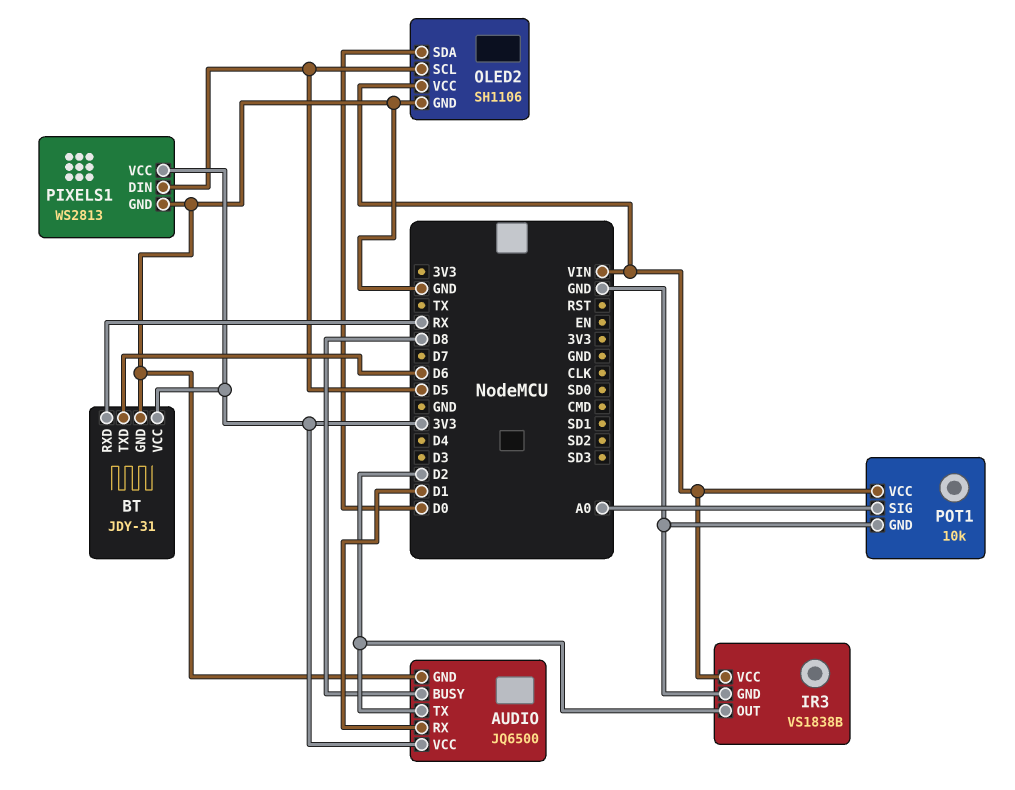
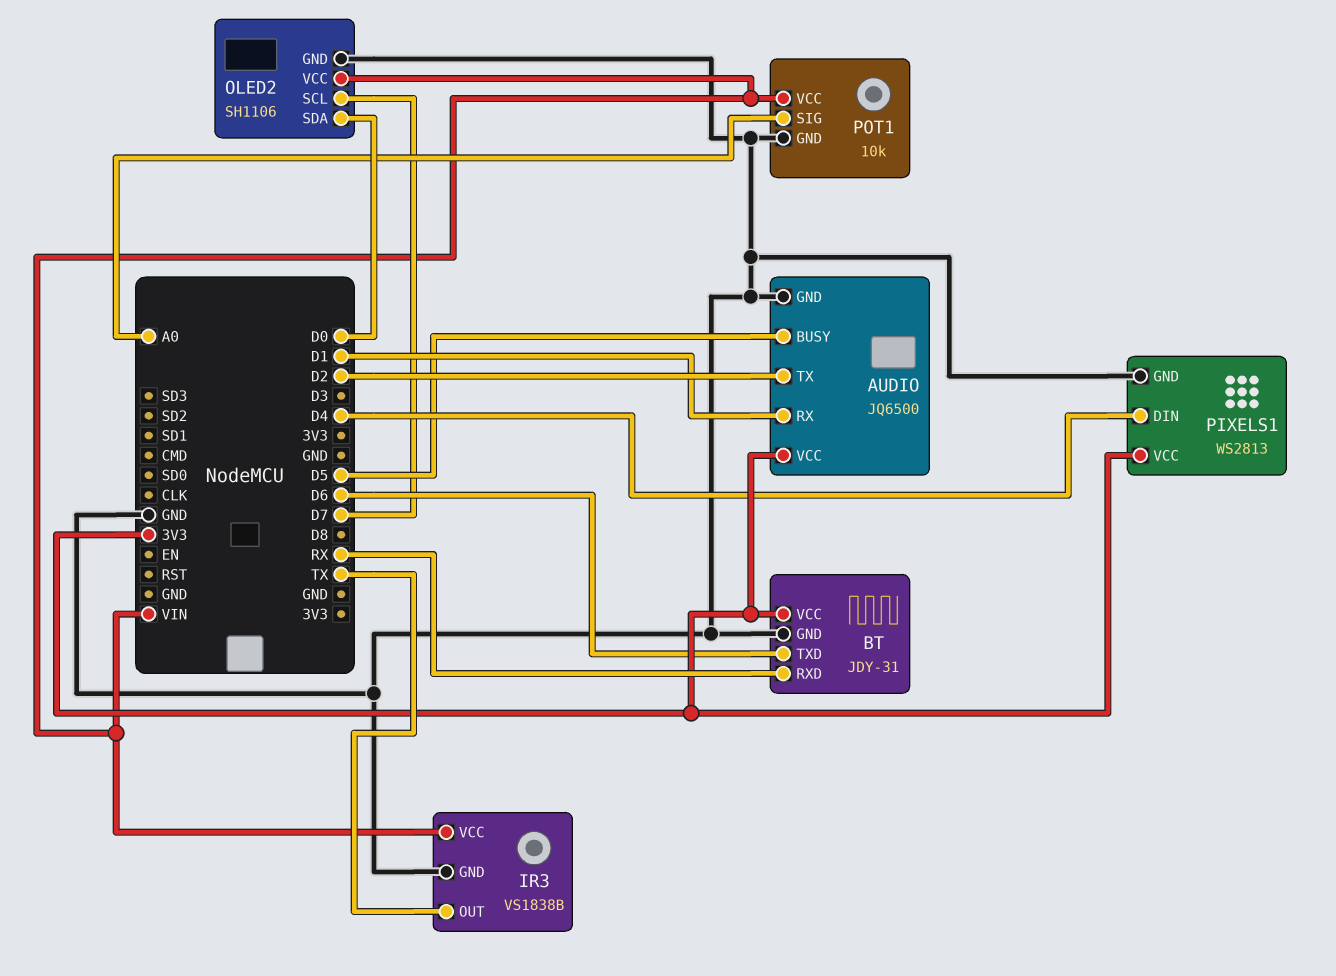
AUDIO pin BUSY: D8 -> D5
IR3 pin OUT: D2 -> TX
OLED2 pin SCL: D5 -> D7
PIXELS1 pin DIN: D5 -> D4

